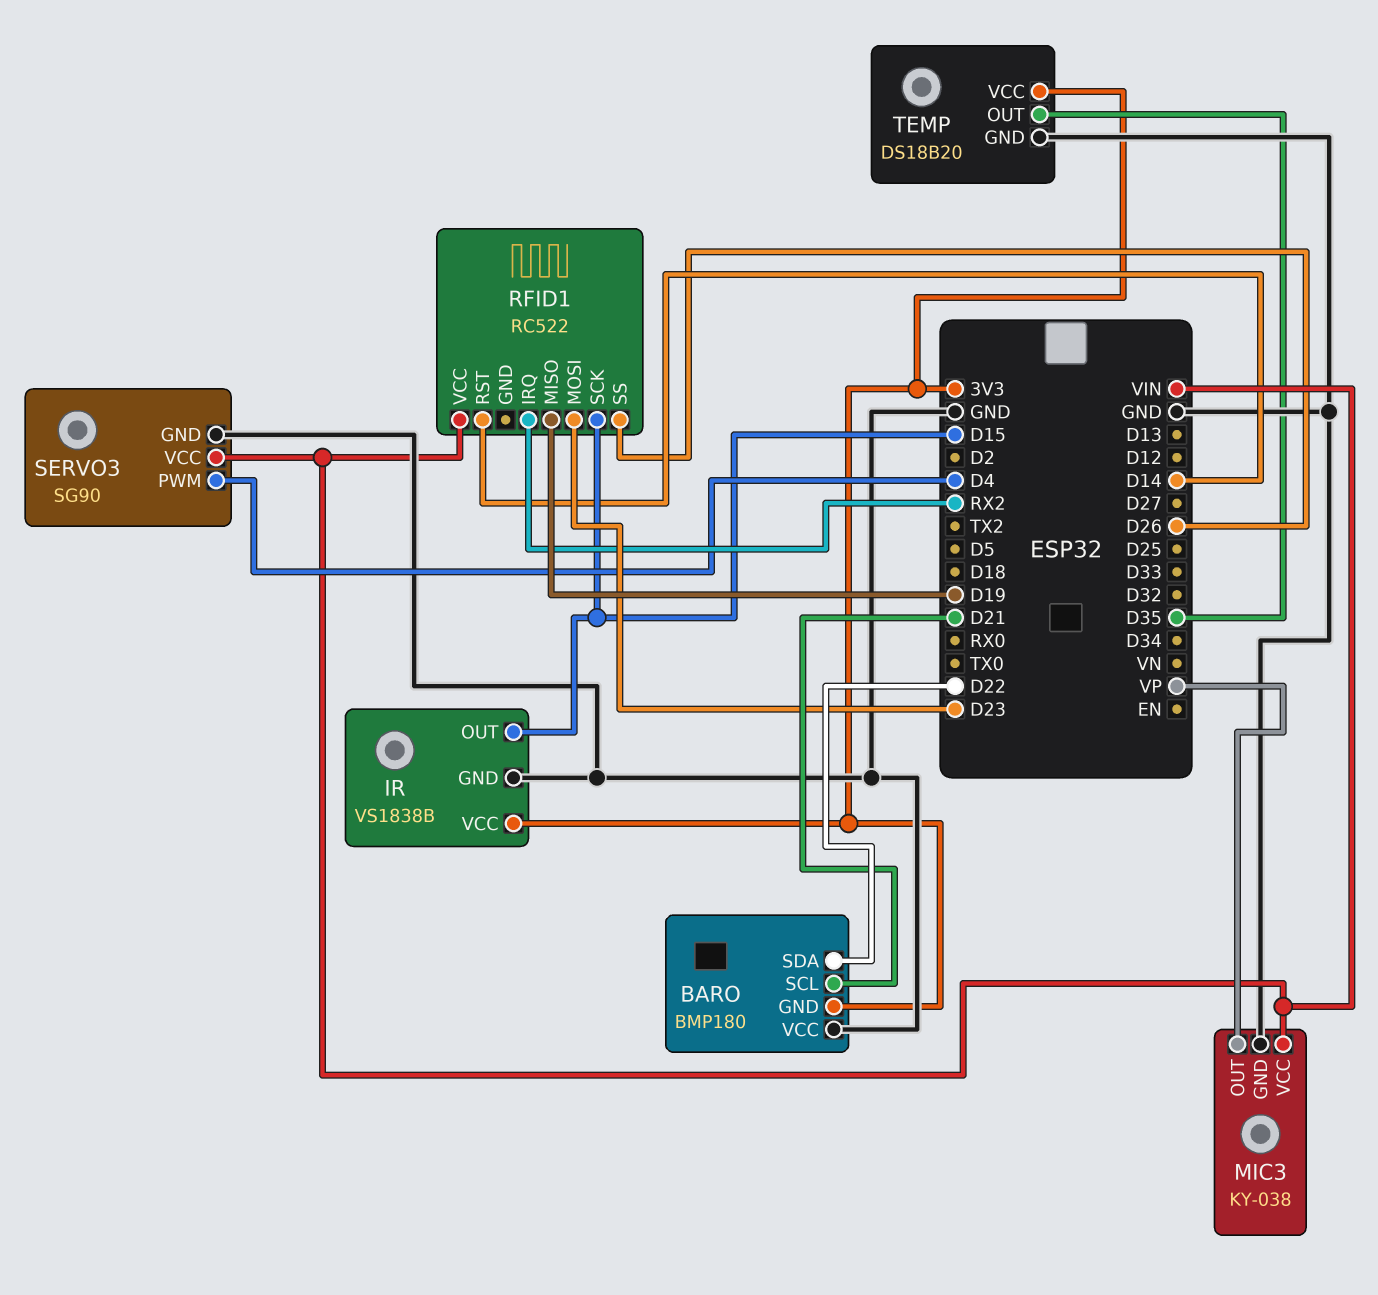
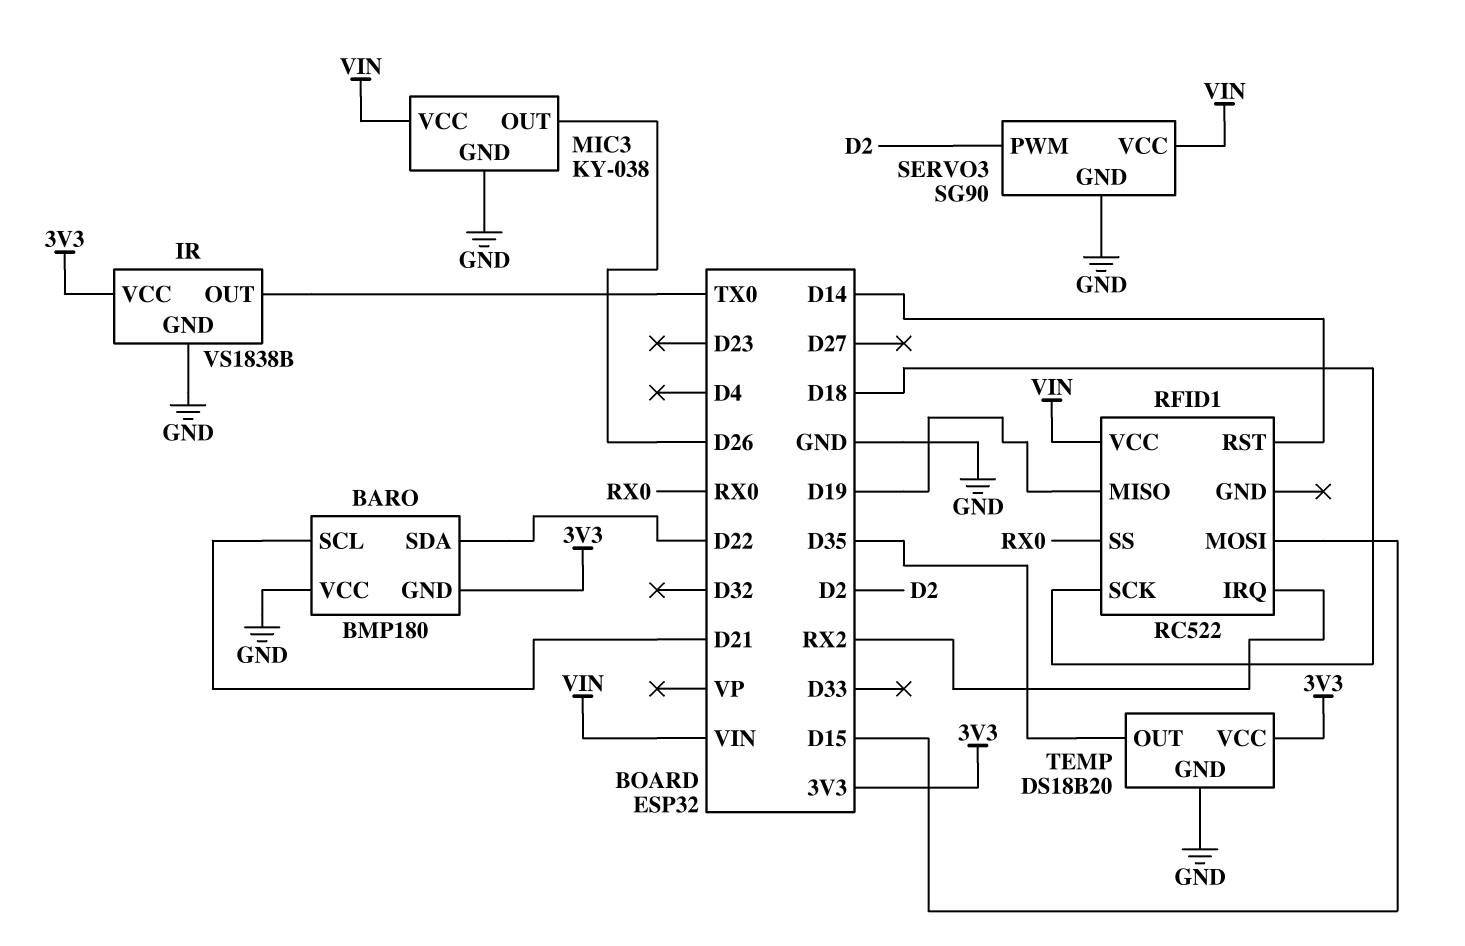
IR pin OUT: D15 -> TX0
MIC3 pin OUT: VP -> D26
RFID1 pin MOSI: D23 -> D15
RFID1 pin SCK: D15 -> D18
RFID1 pin SS: D26 -> RX0
SERVO3 pin PWM: D4 -> D2

